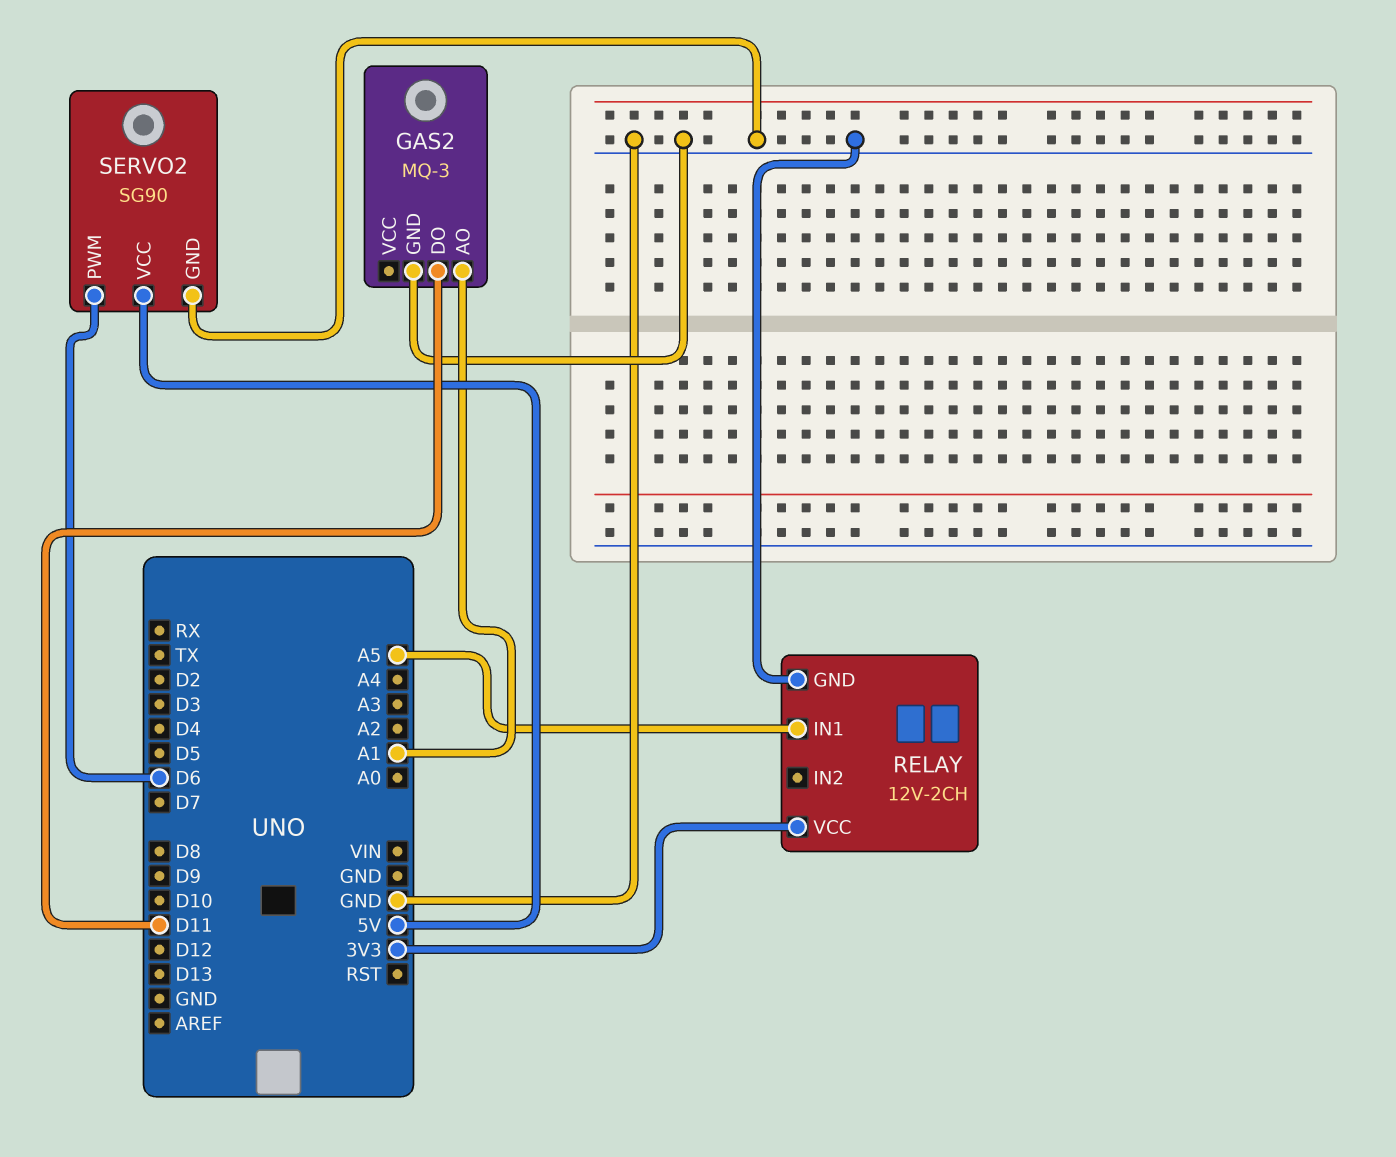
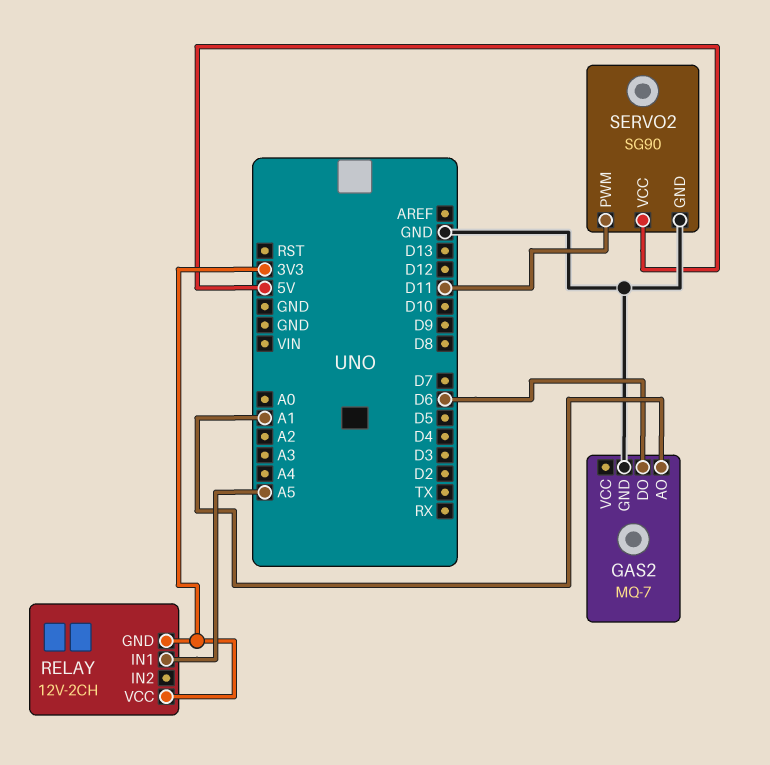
GAS2: MQ-3 -> MQ-7
GAS2 pin DO: D11 -> D6
RELAY pin GND: GND -> 3V3
SERVO2 pin PWM: D6 -> D11

